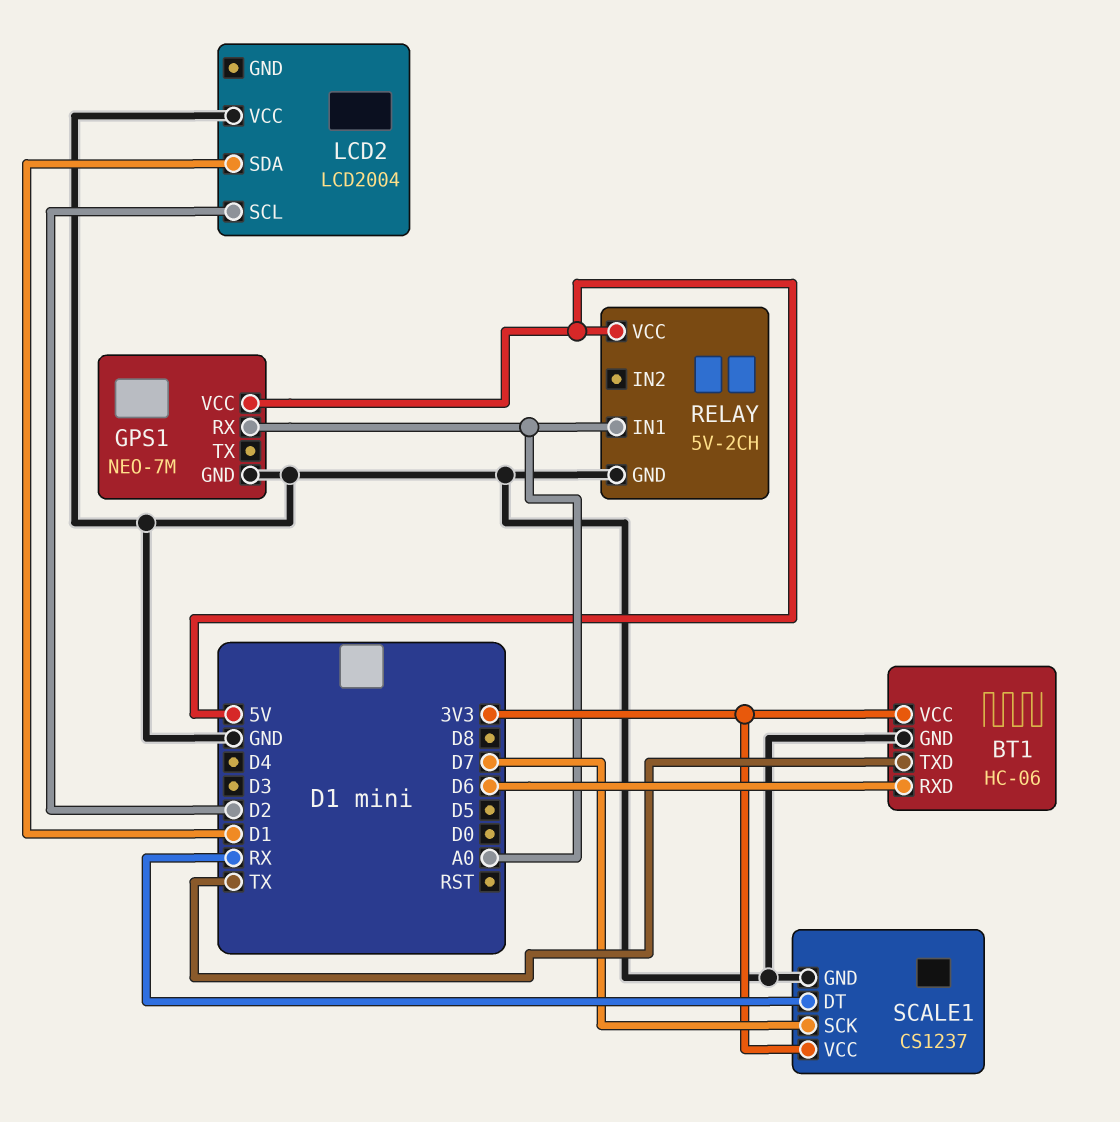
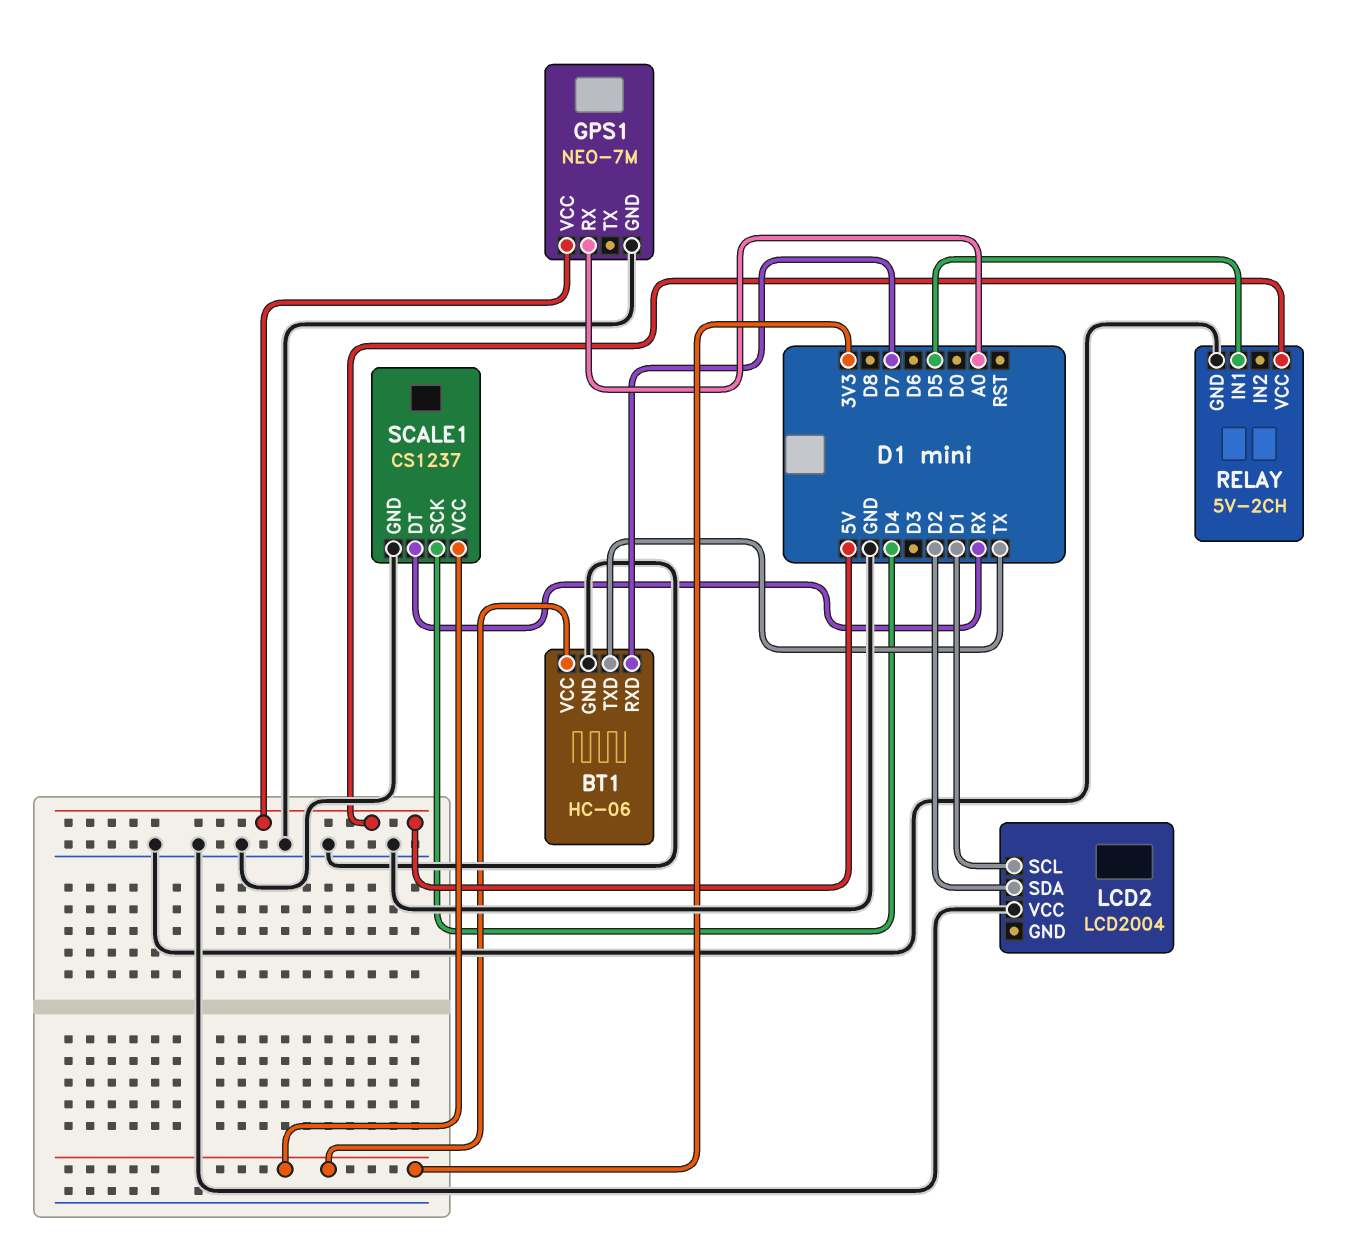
BT1 pin RXD: D6 -> D7
LCD2 pin SCL: D2 -> D1
LCD2 pin SDA: D1 -> D2
RELAY pin IN1: A0 -> D5
SCALE1 pin SCK: D7 -> D4

